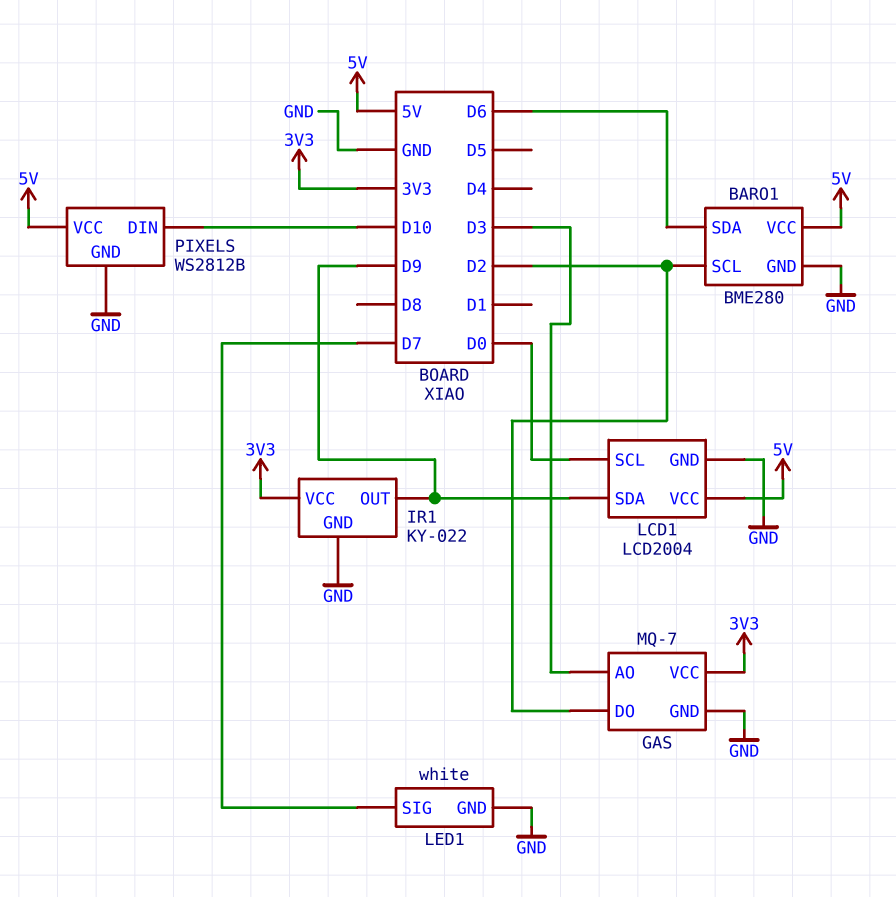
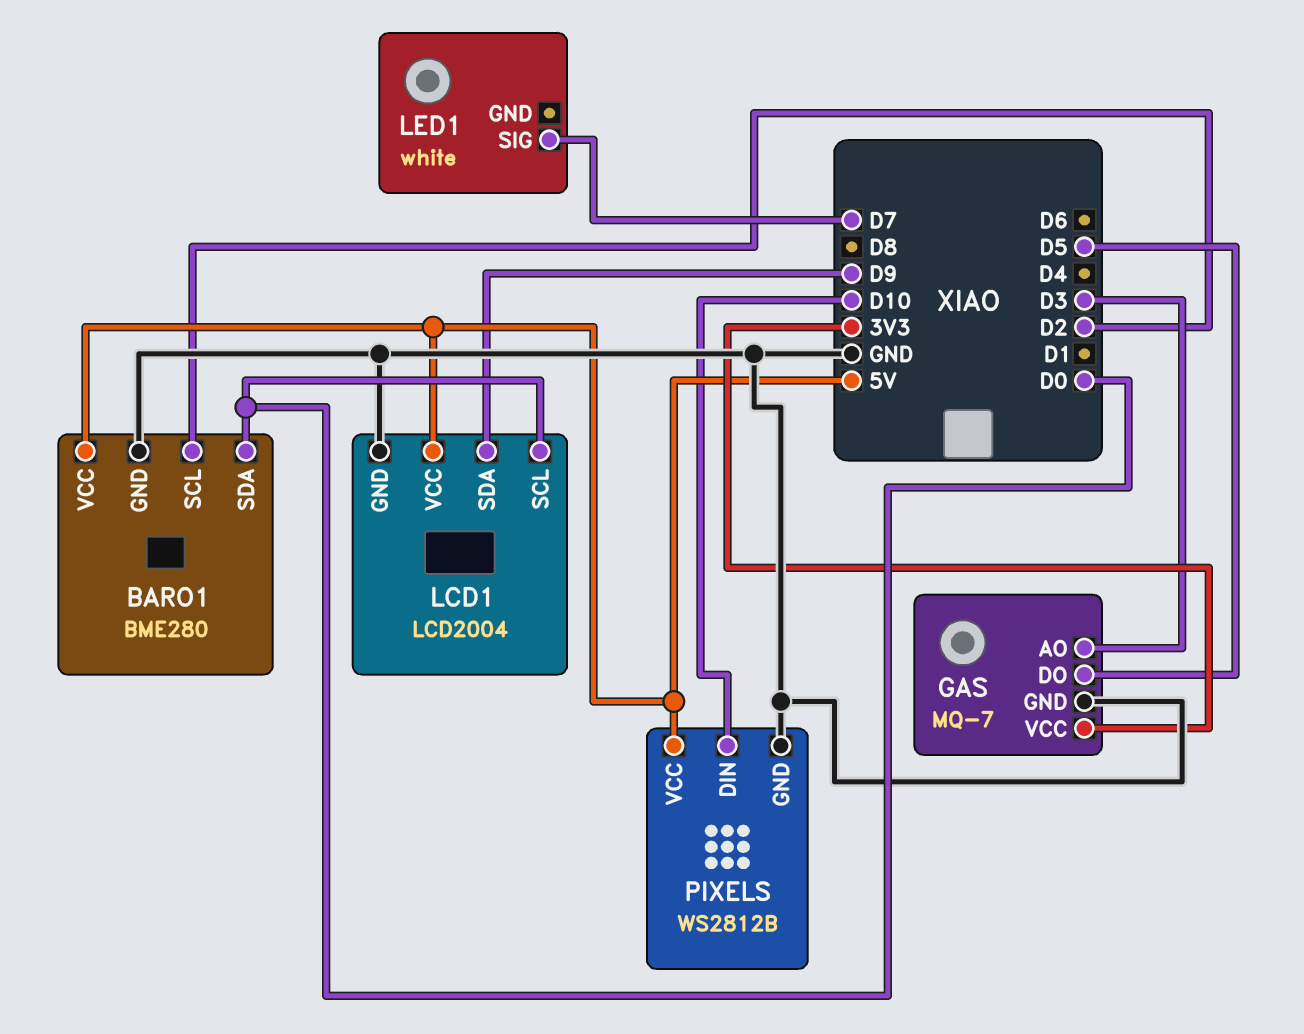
BARO1 pin SDA: D6 -> D0
GAS pin DO: D2 -> D5
IR1: KY-022 -> none
IR1 pin GND: GND -> none
IR1 pin OUT: D9 -> none
IR1 pin VCC: 3V3 -> none
LED1 pin GND: GND -> none

